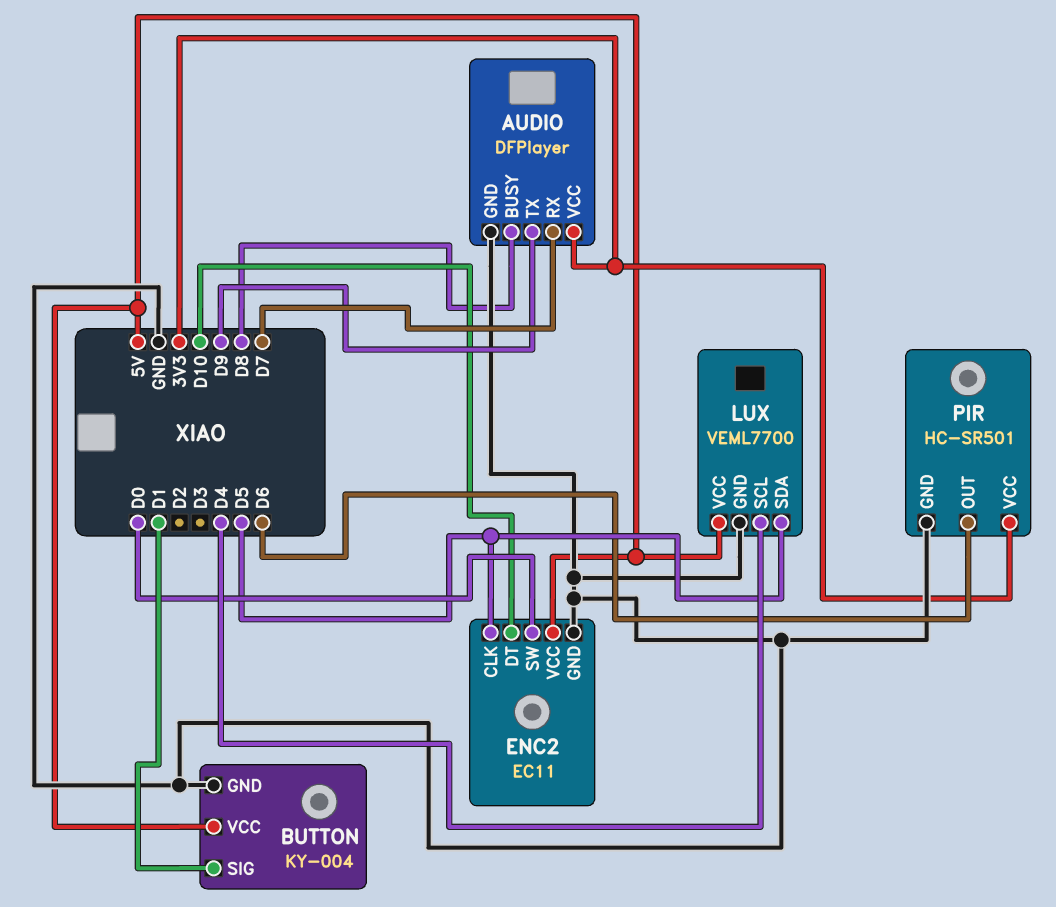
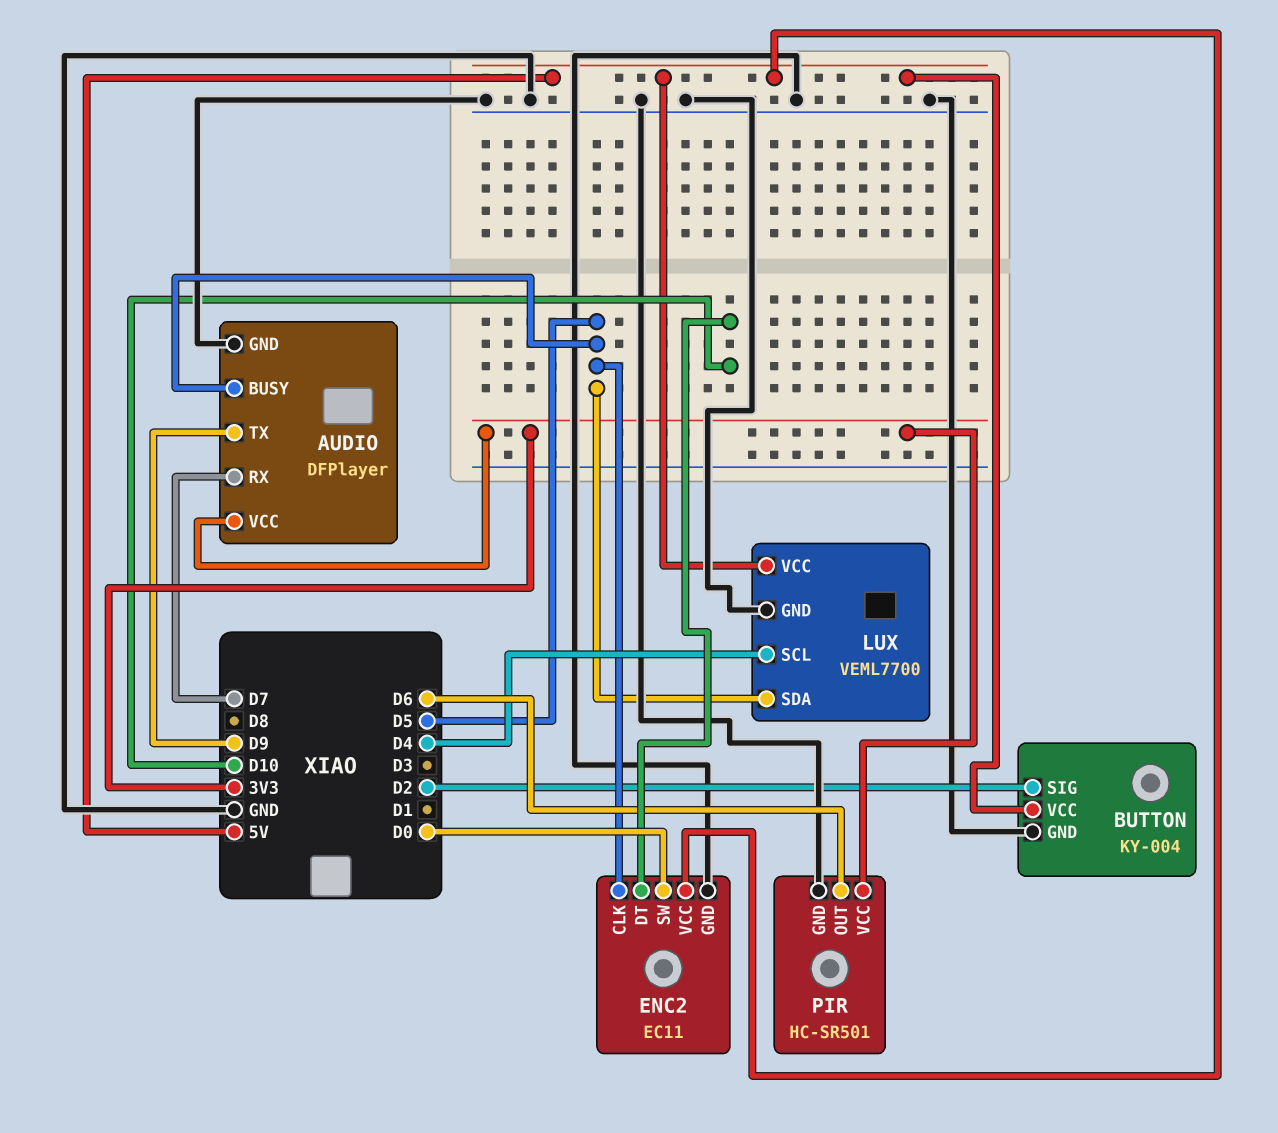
AUDIO pin BUSY: D8 -> D5
BUTTON pin SIG: D1 -> D2

